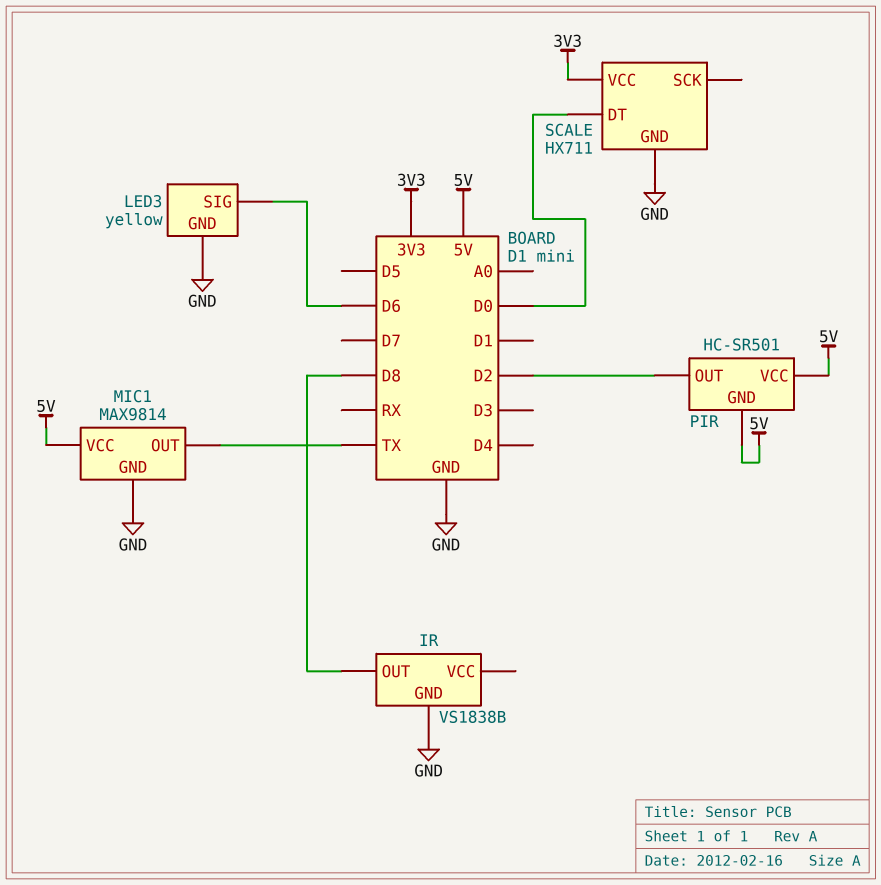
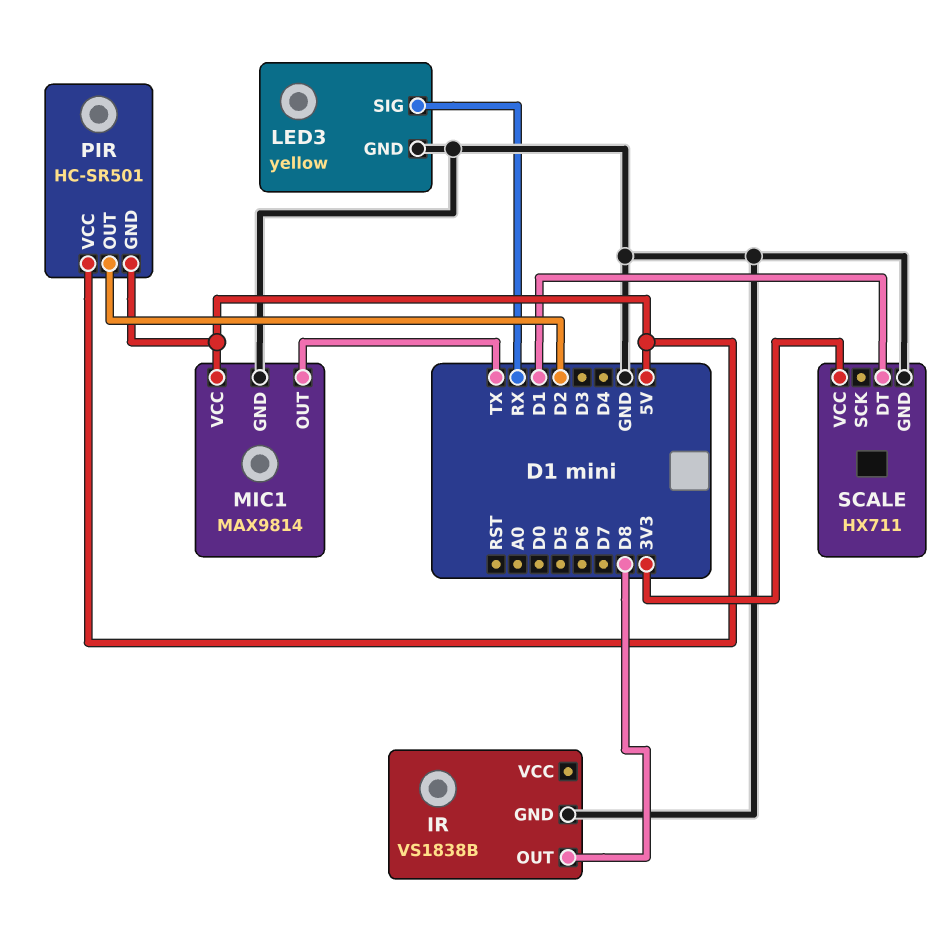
LED3 pin SIG: D6 -> RX
SCALE pin DT: D0 -> D1

